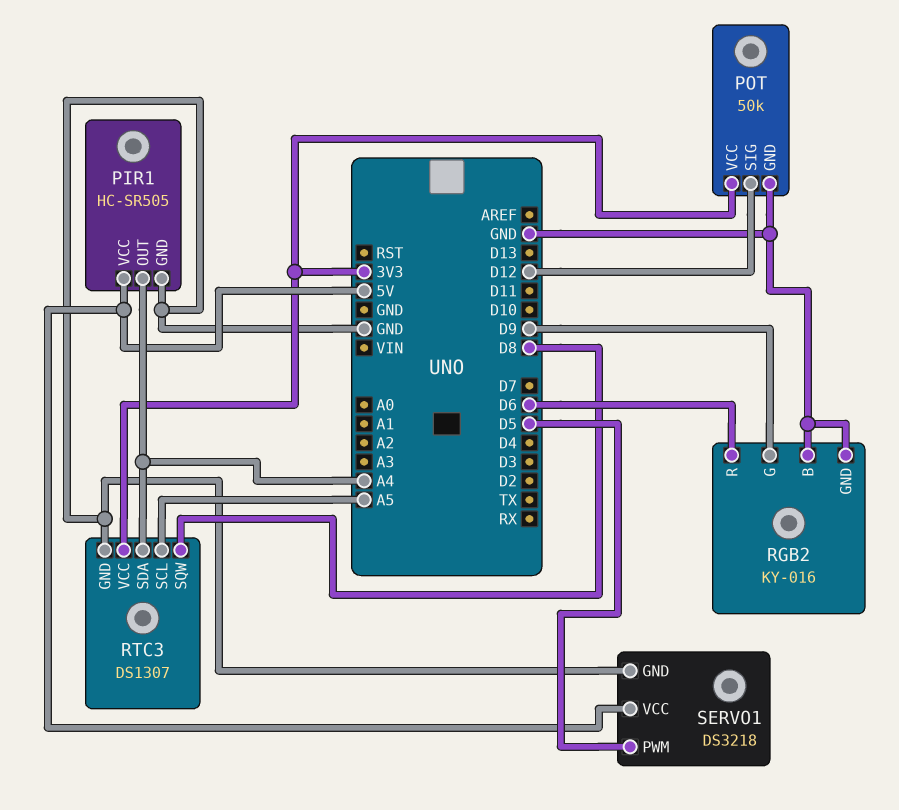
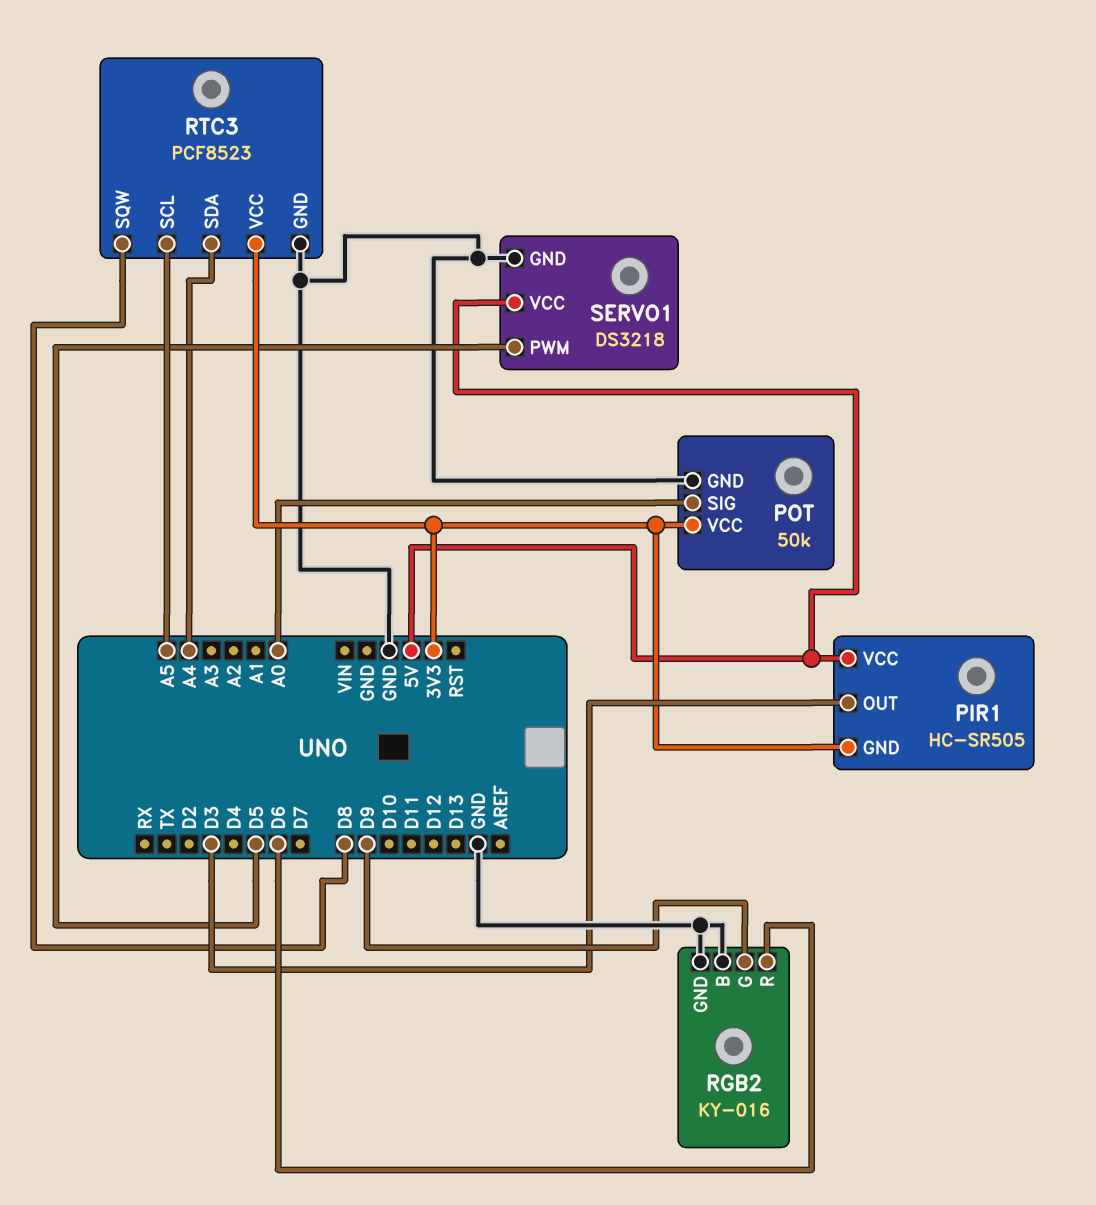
PIR1 pin GND: GND -> 3V3
PIR1 pin OUT: A4 -> D3
POT pin SIG: D12 -> A0
RTC3: DS1307 -> PCF8523

